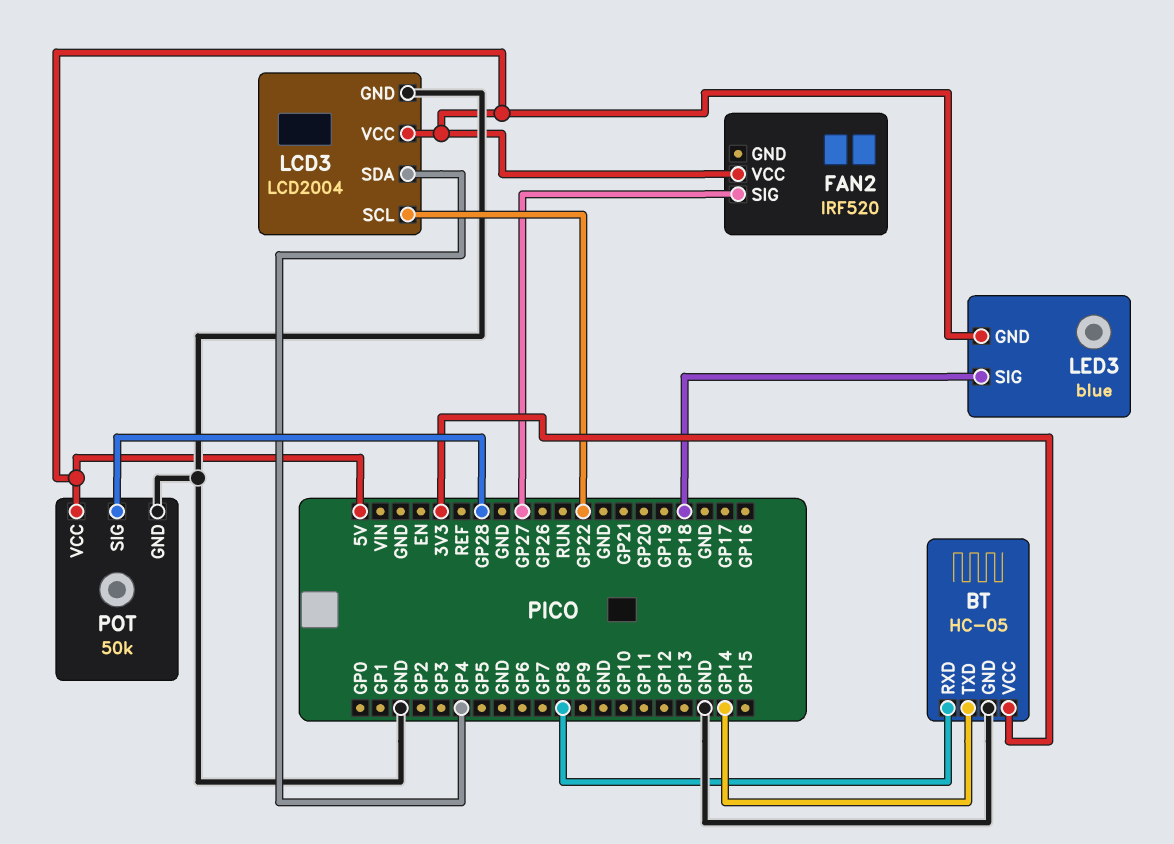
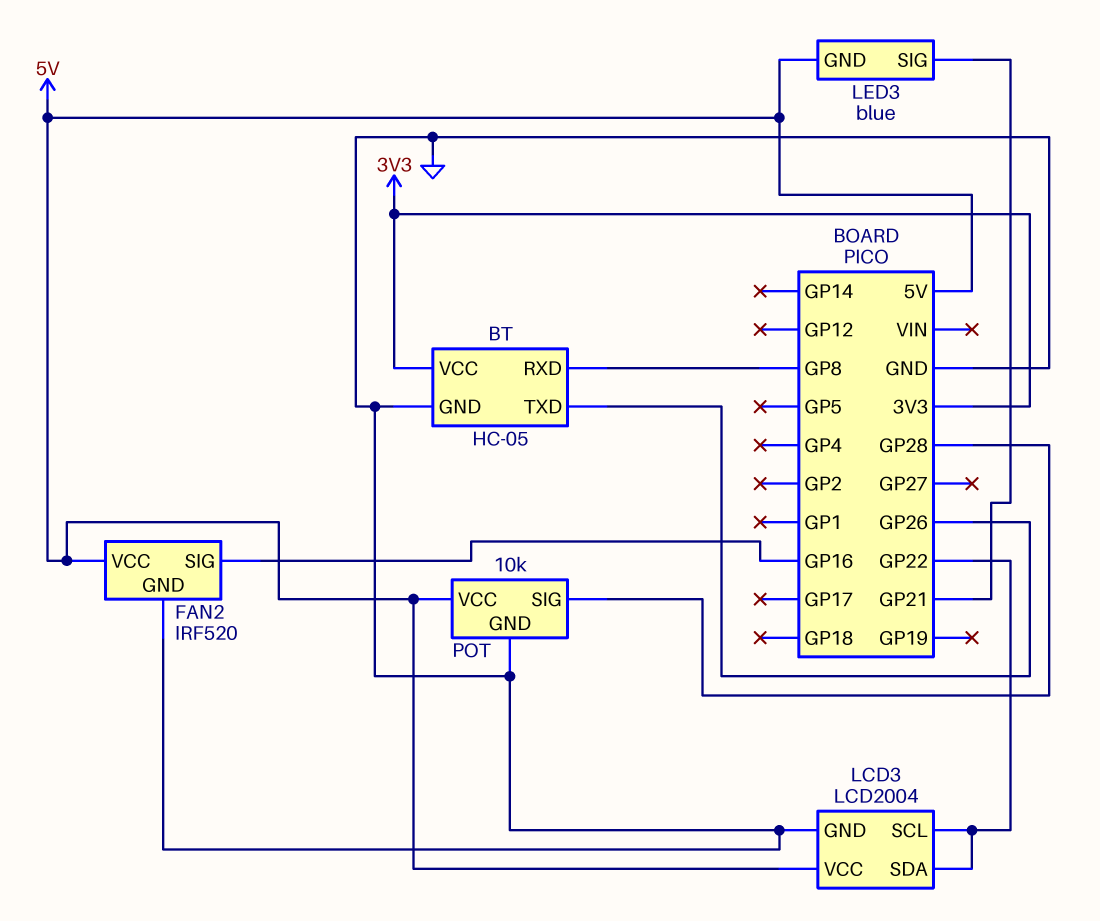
BT pin TXD: GP14 -> GP26
FAN2 pin GND: none -> GND
FAN2 pin SIG: GP27 -> GP16
LCD3 pin SDA: GP4 -> GP22
LED3 pin SIG: GP18 -> GP21
POT: 50k -> 10k

